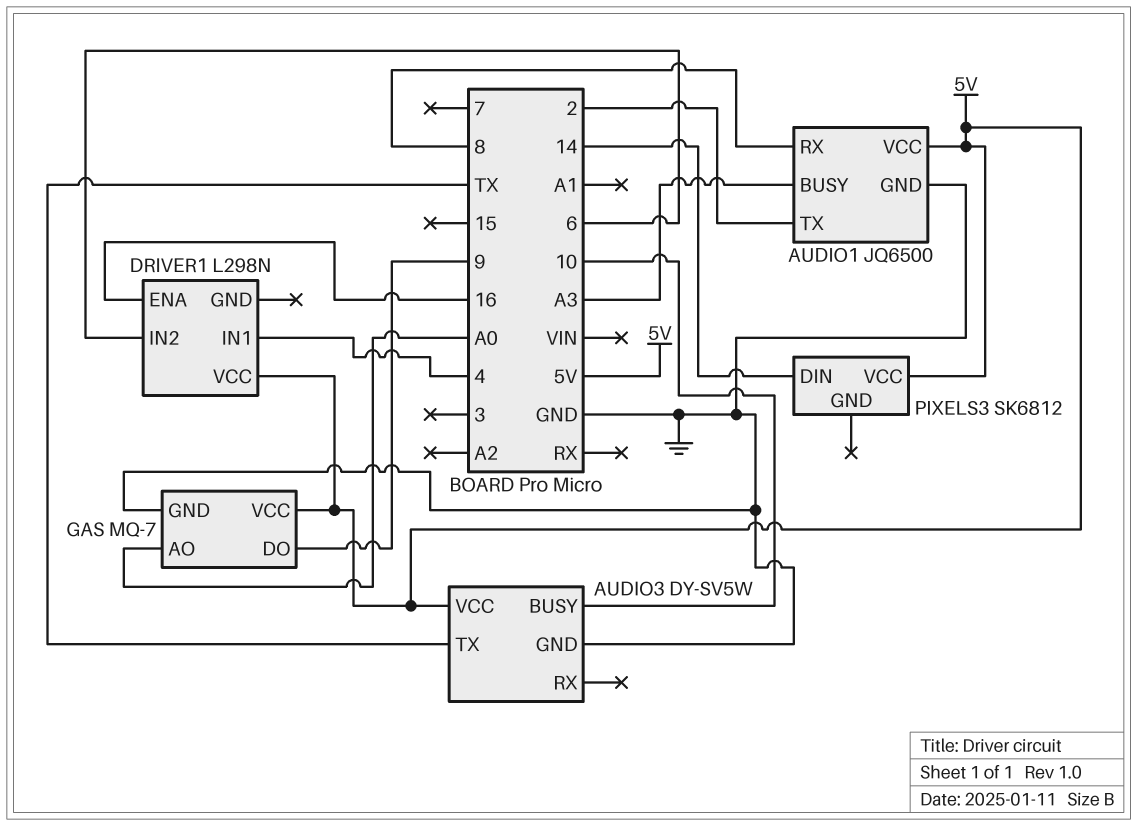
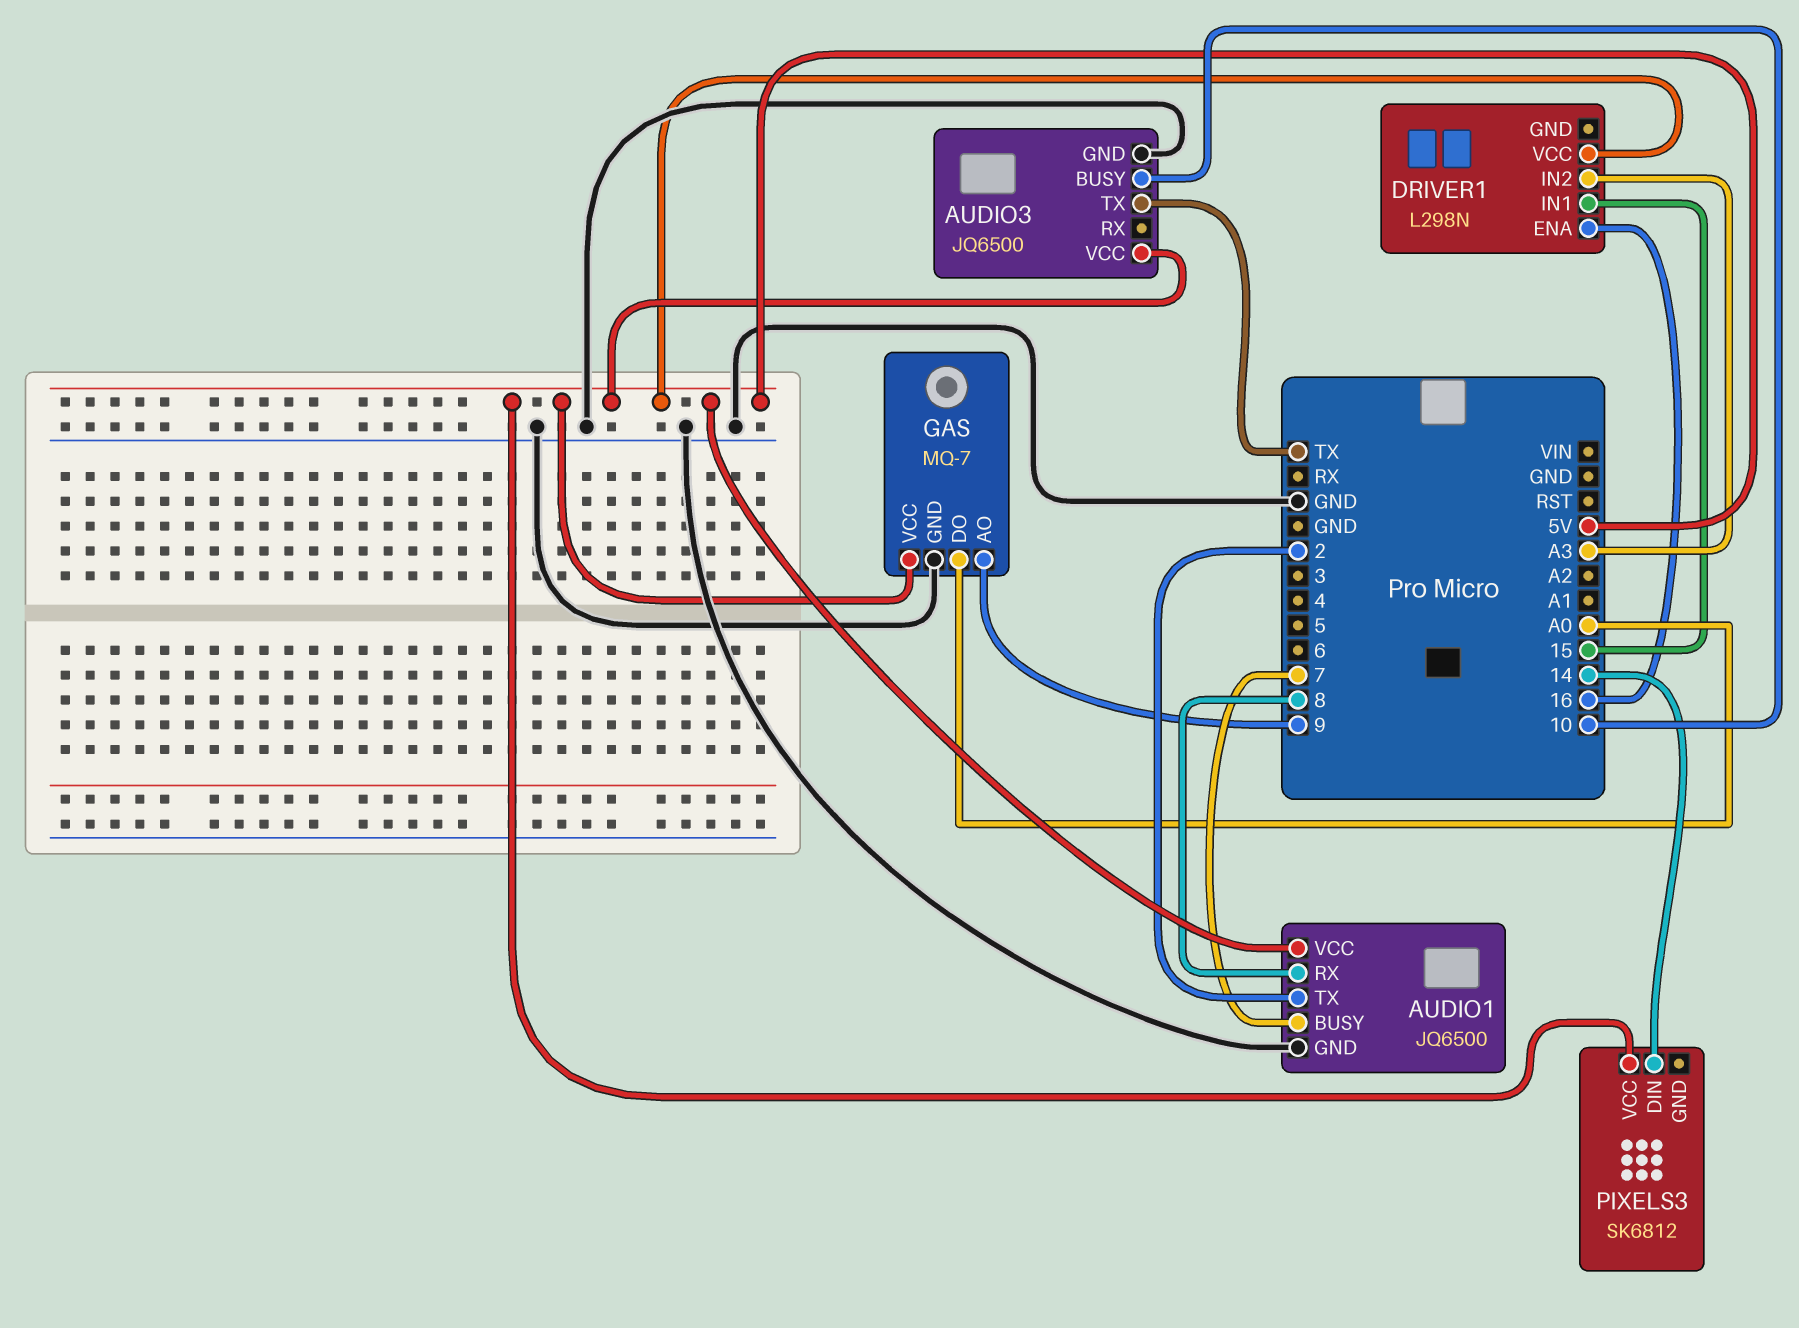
AUDIO1 pin BUSY: A3 -> 7
AUDIO3: DY-SV5W -> JQ6500
DRIVER1 pin IN1: 4 -> 15
DRIVER1 pin IN2: 6 -> A3
GAS pin AO: A0 -> 9
GAS pin DO: 9 -> A0

